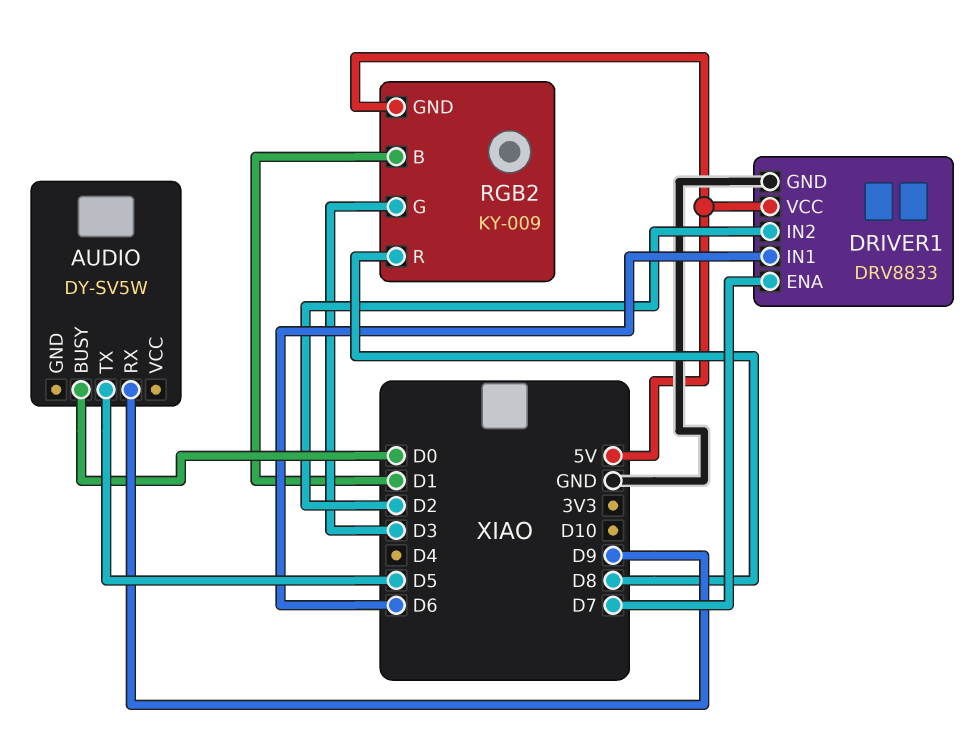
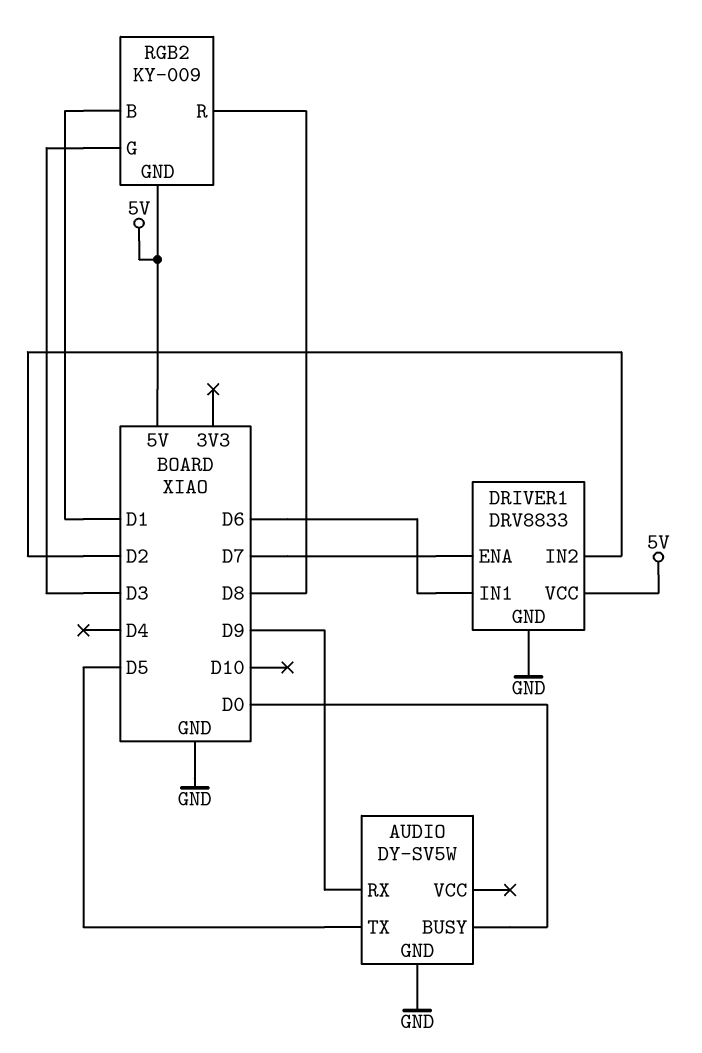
AUDIO pin GND: none -> GND

